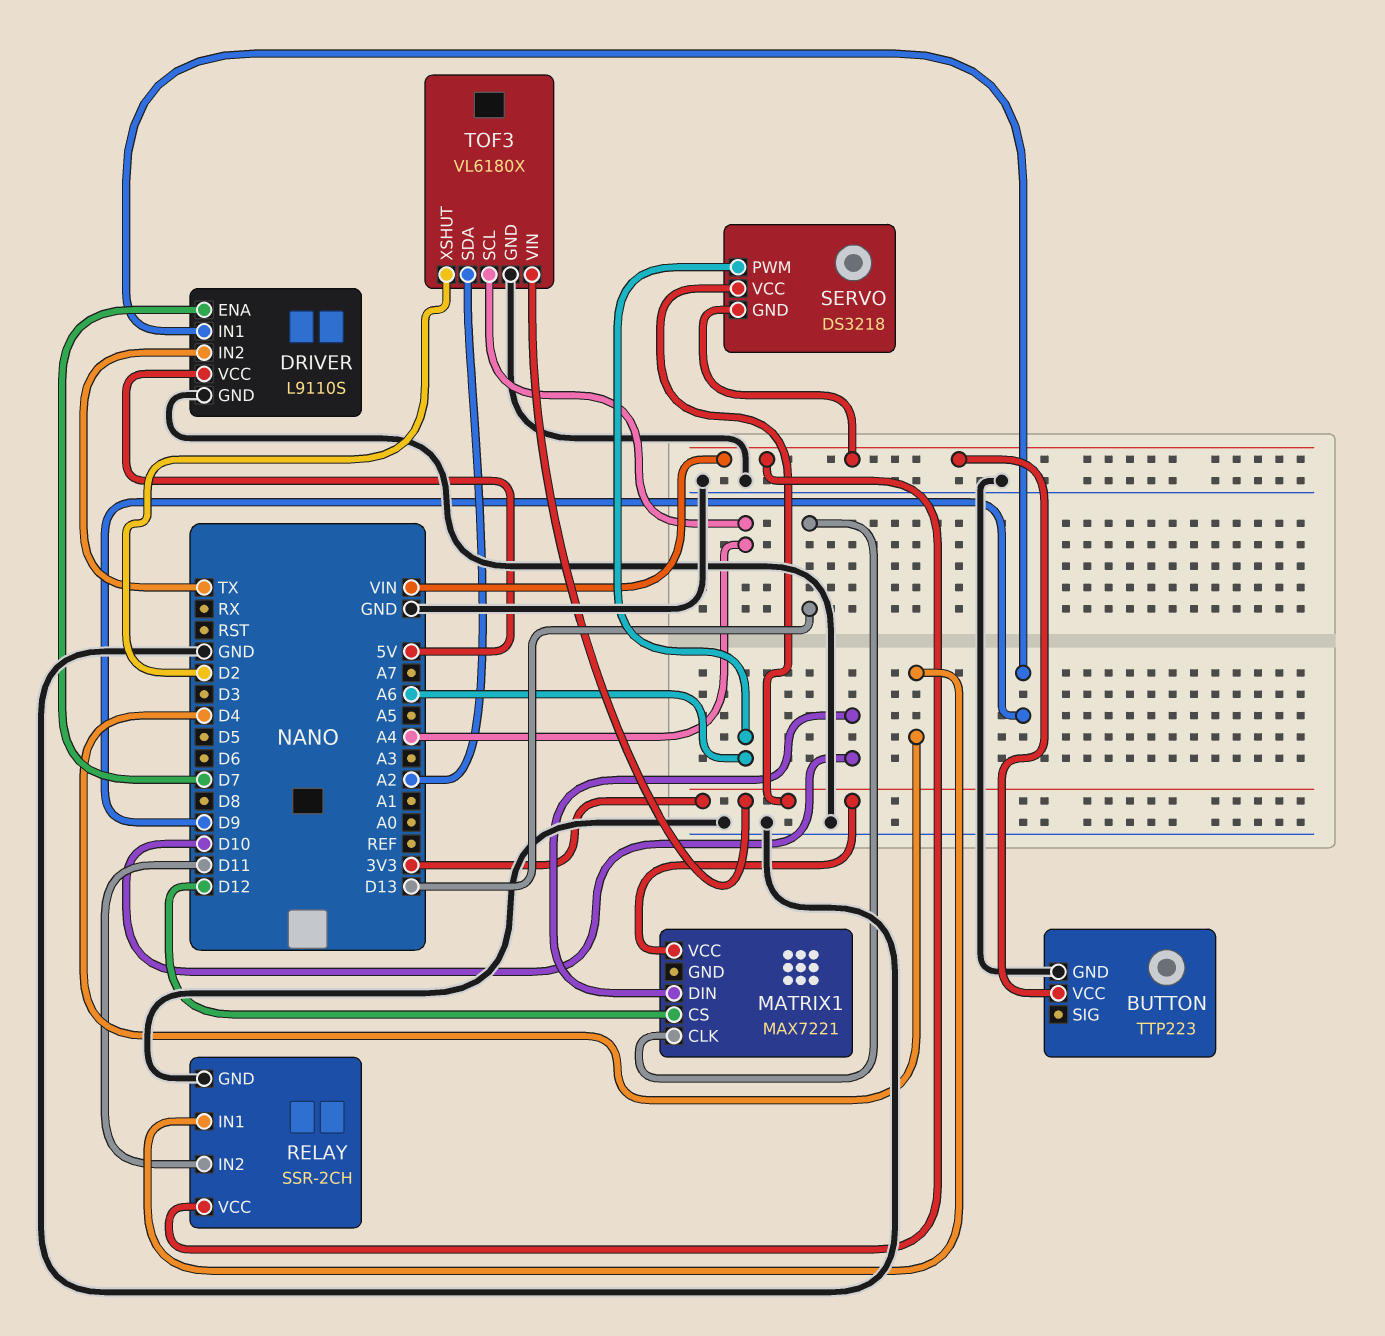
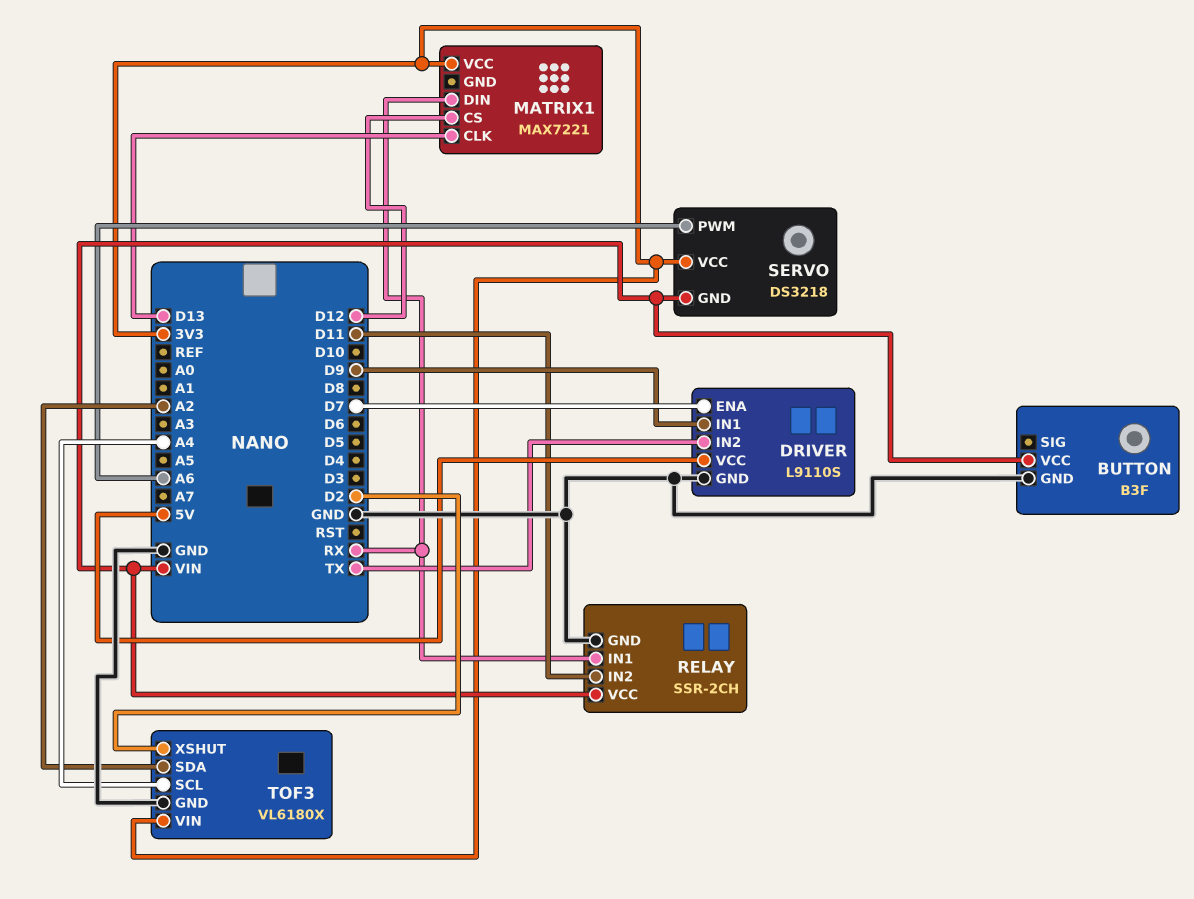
BUTTON: TTP223 -> B3F
MATRIX1 pin DIN: D10 -> RX
RELAY pin IN1: D4 -> RX

